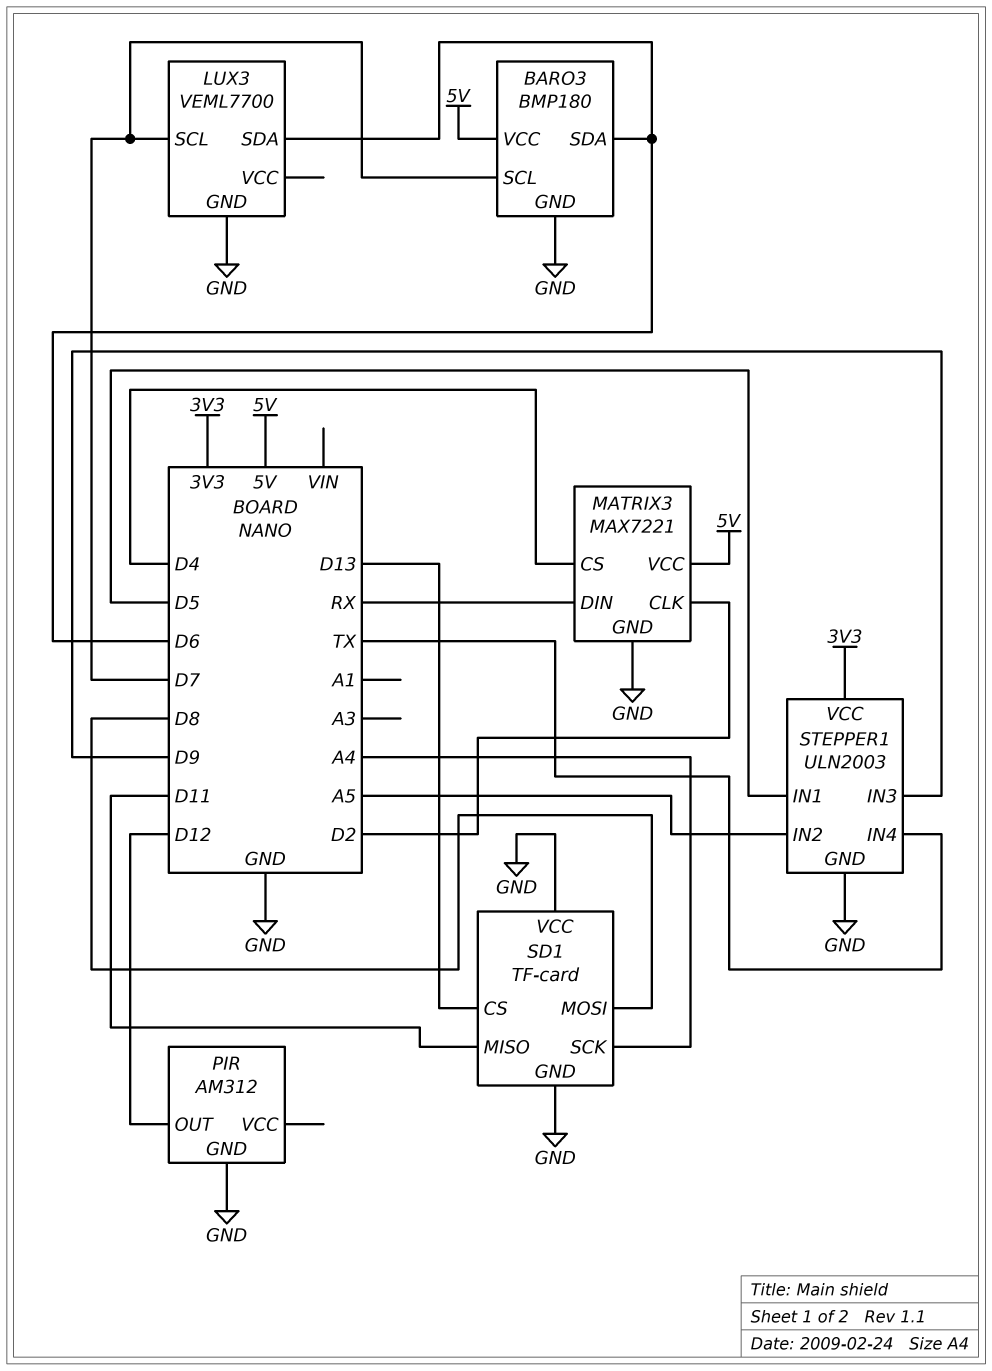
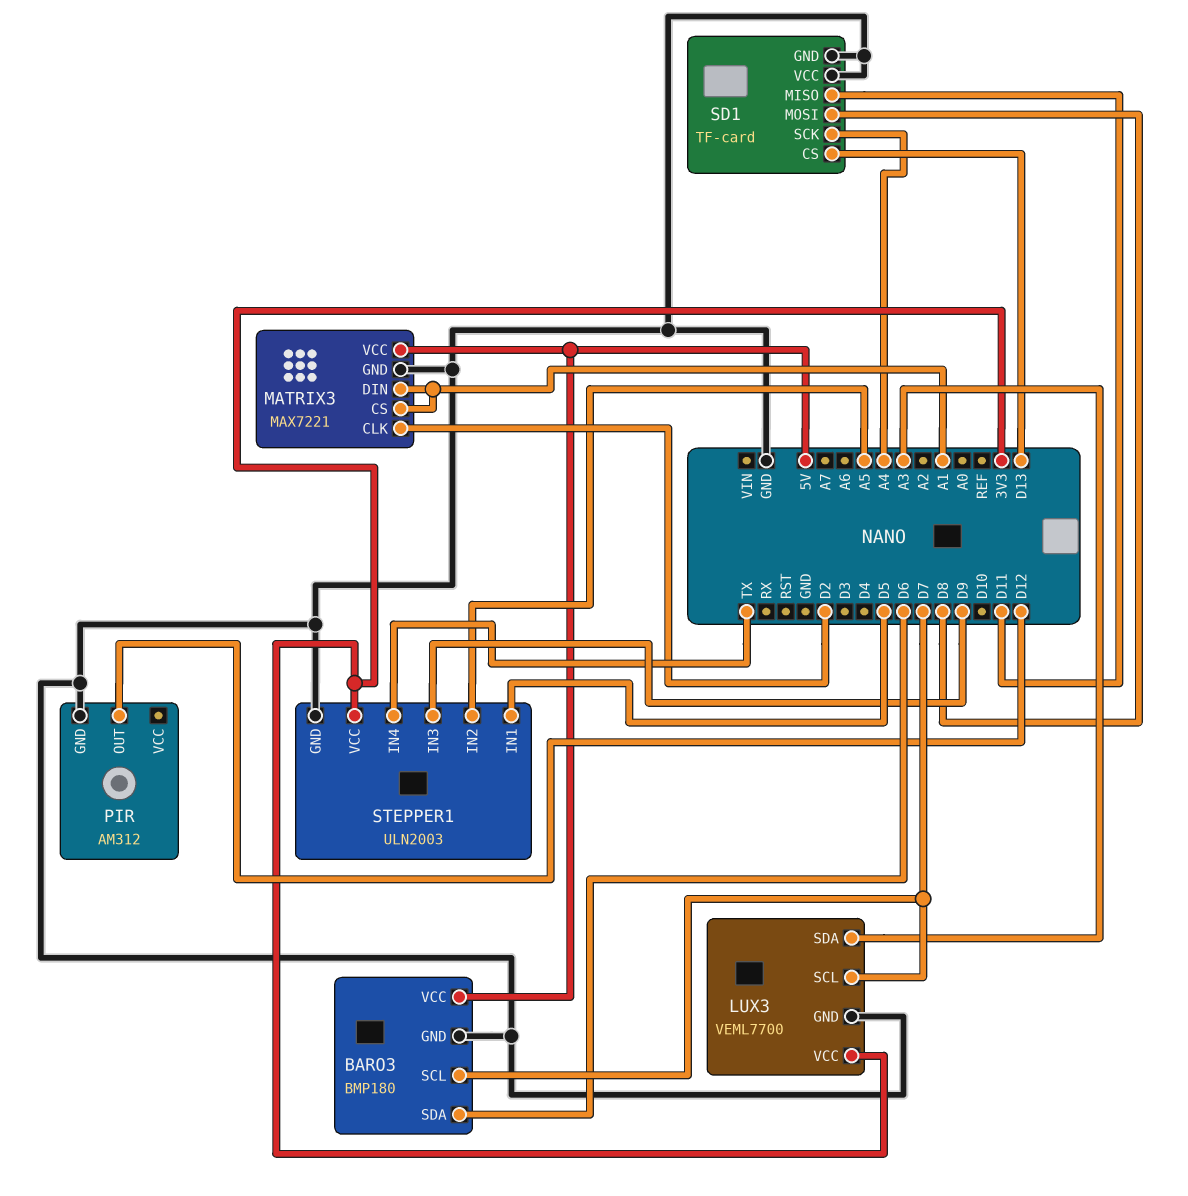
LUX3 pin SDA: D6 -> A3
LUX3 pin VCC: none -> 3V3
MATRIX3 pin CS: D4 -> A1
MATRIX3 pin DIN: RX -> A1

